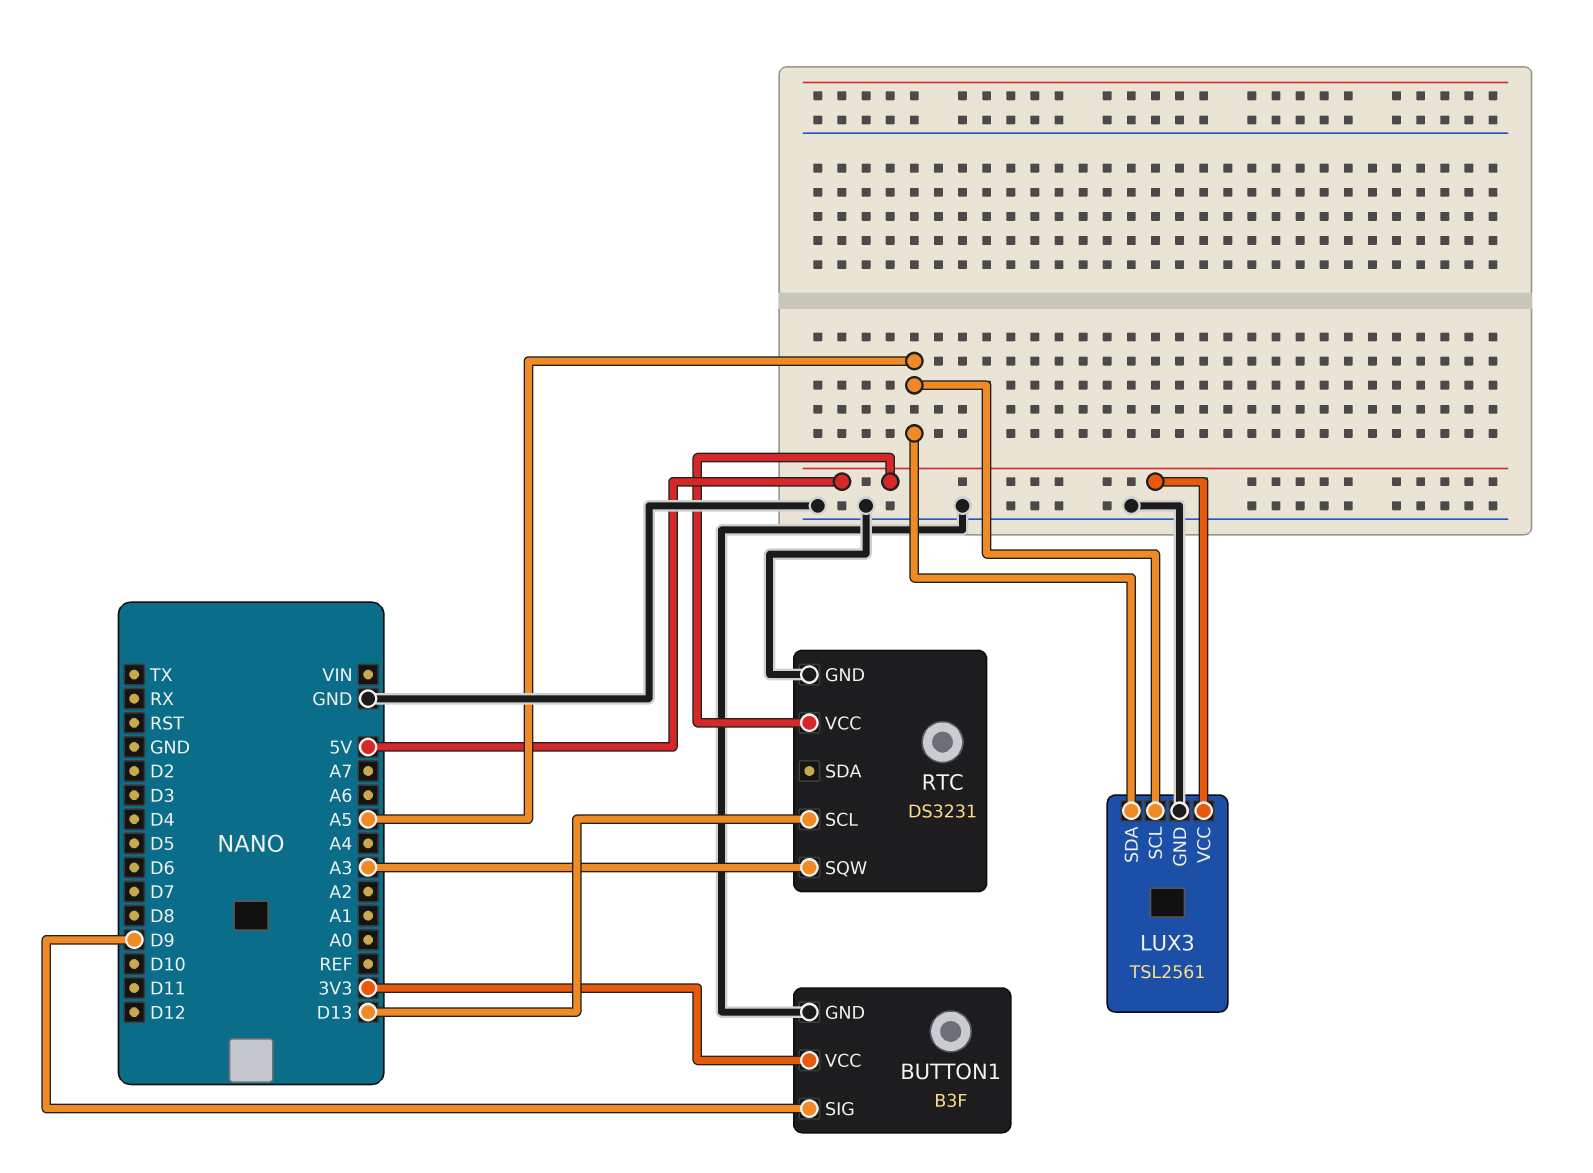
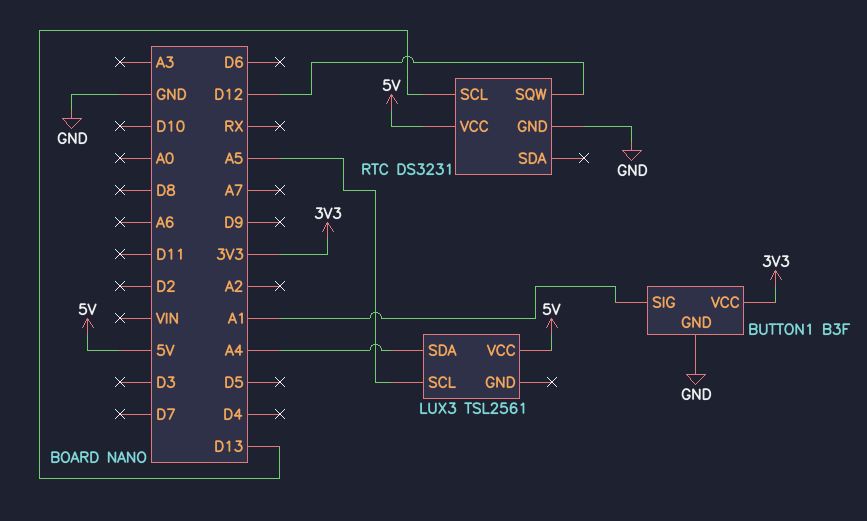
BUTTON1 pin SIG: D9 -> A1
LUX3 pin GND: GND -> none
LUX3 pin SDA: A5 -> A4
RTC pin SQW: A3 -> D12

